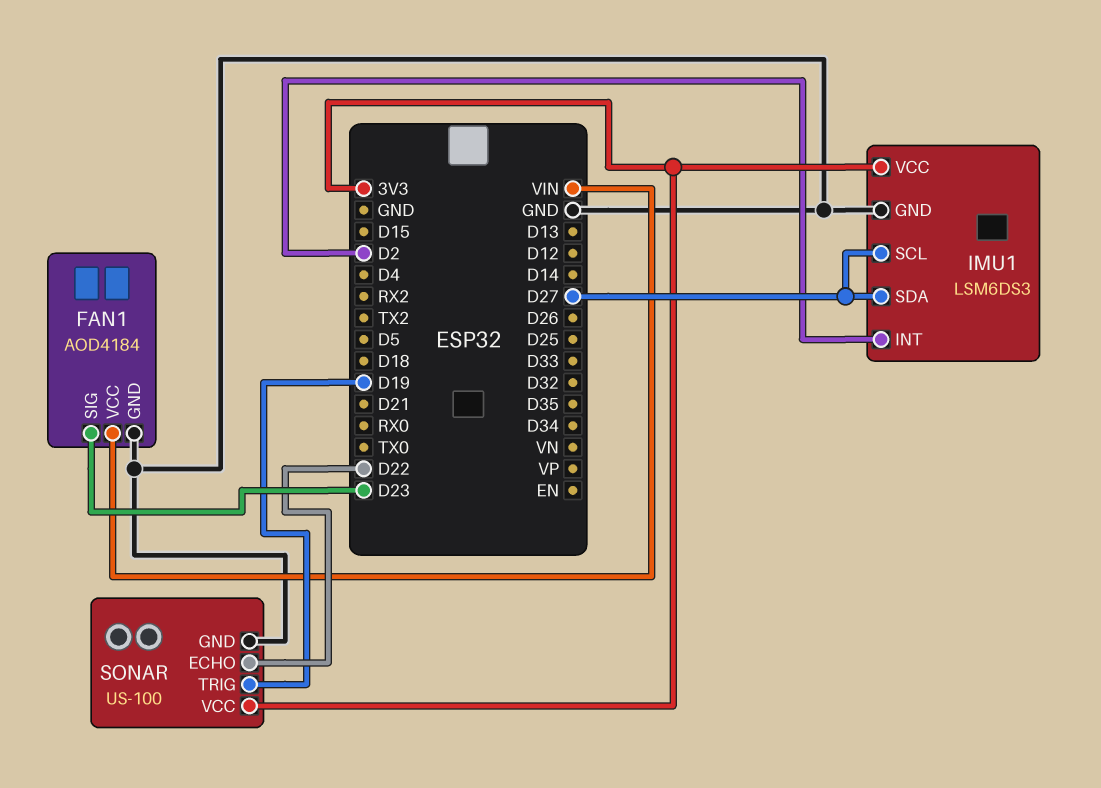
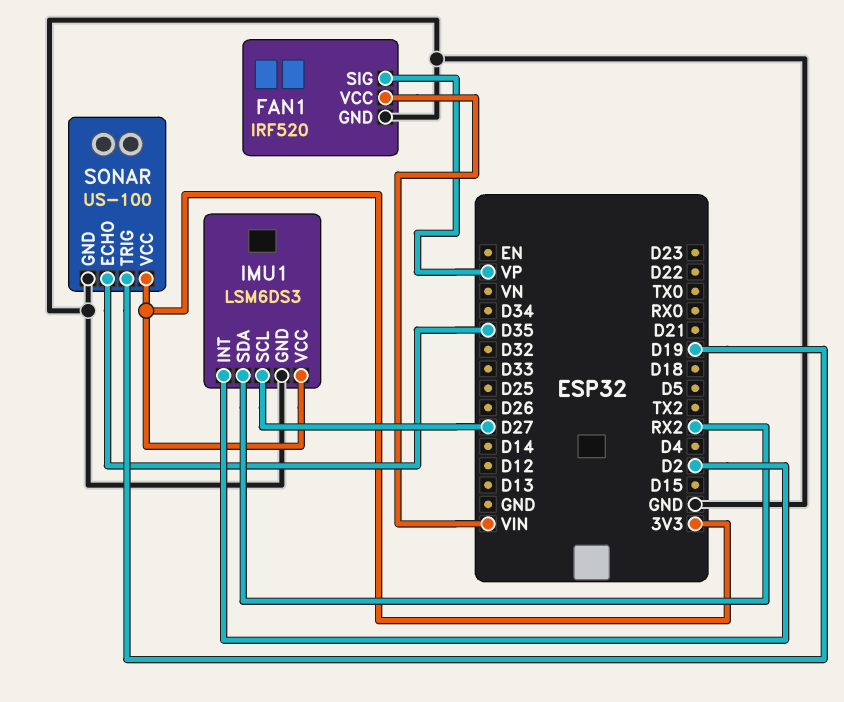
FAN1: AOD4184 -> IRF520
FAN1 pin SIG: D23 -> VP
IMU1 pin SDA: D27 -> RX2
SONAR pin ECHO: D22 -> D35

